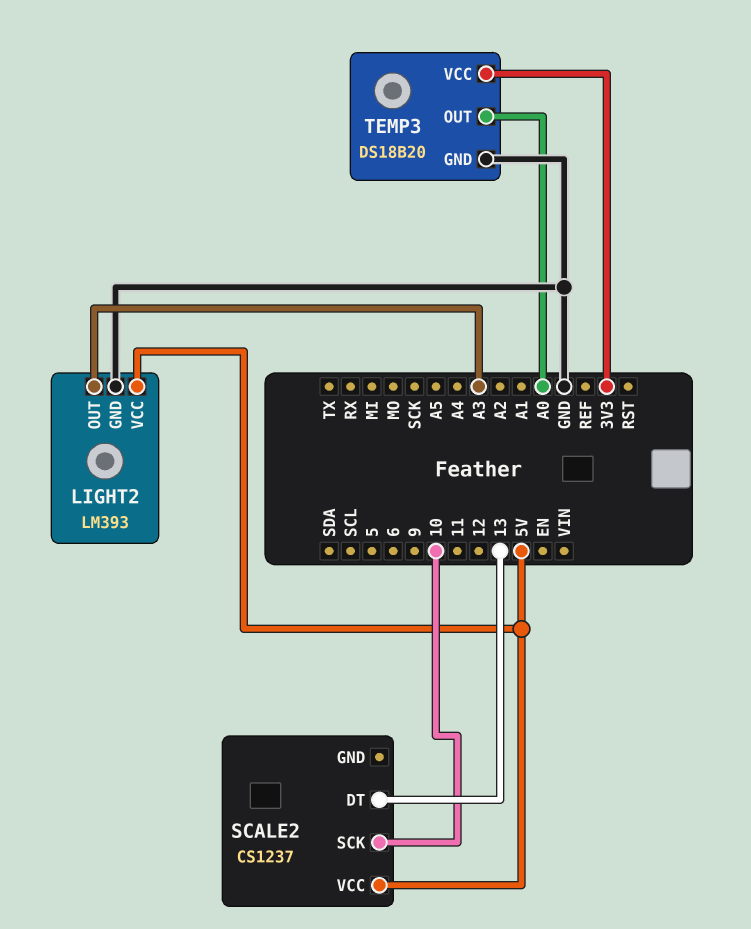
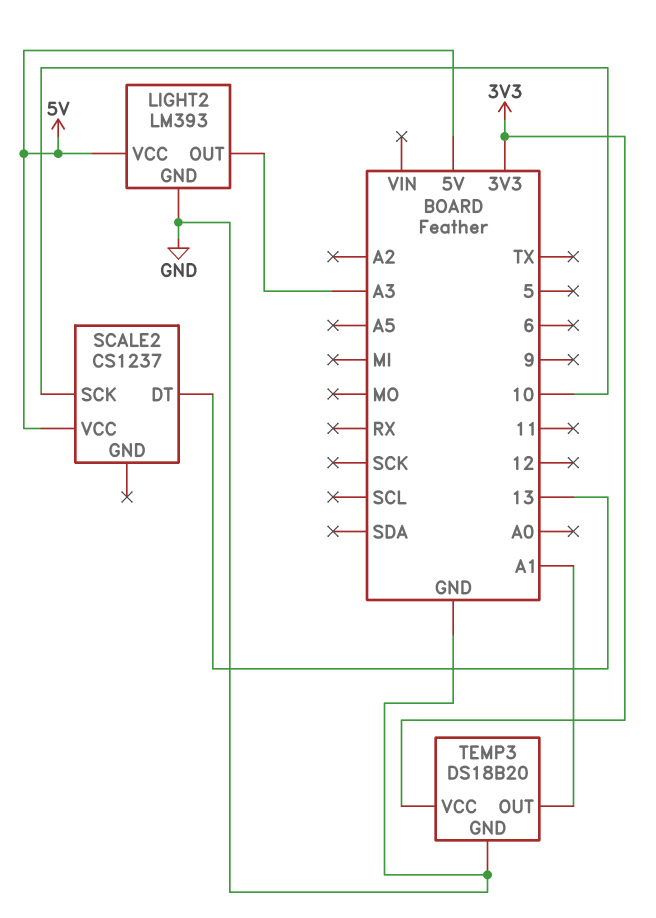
TEMP3 pin OUT: A0 -> A1

